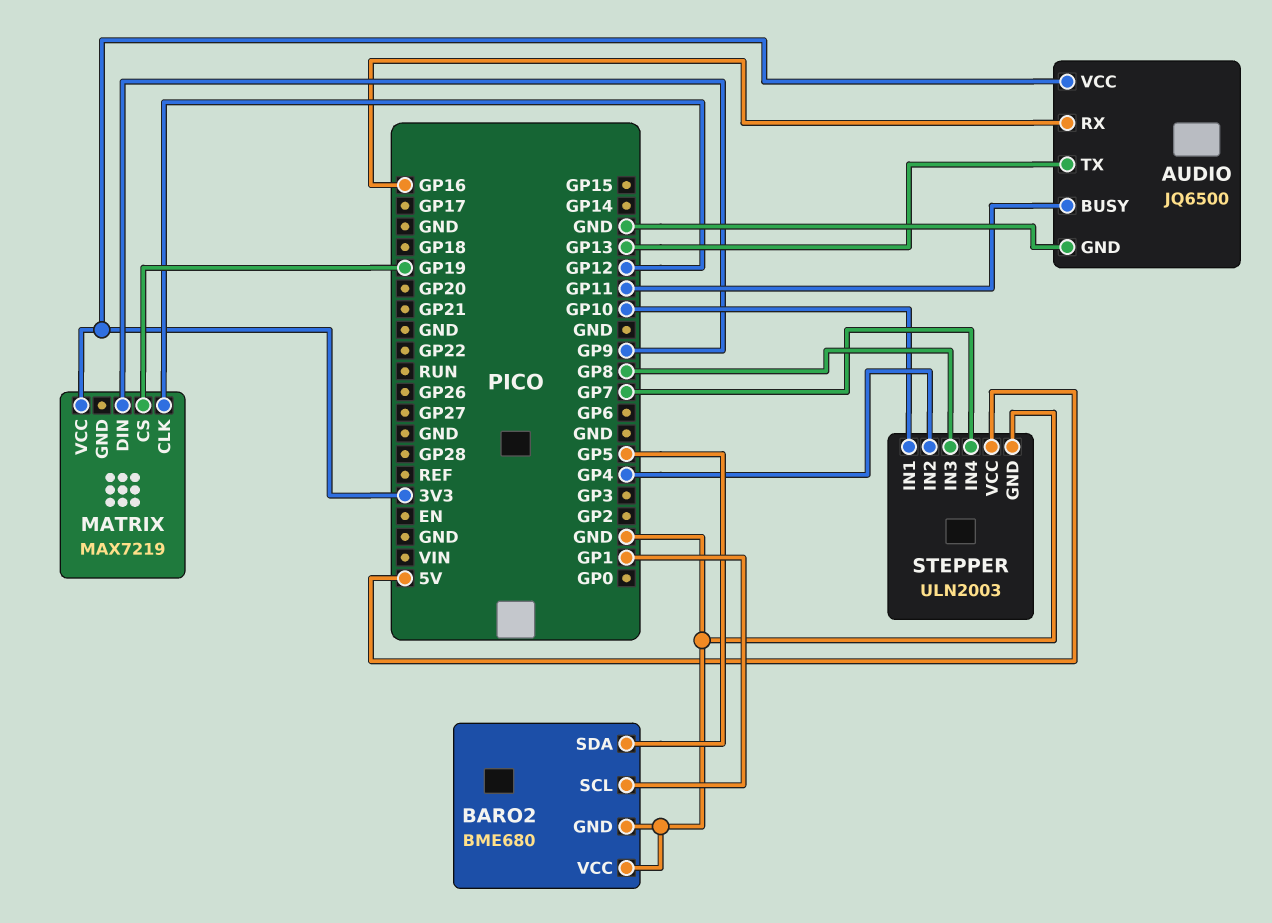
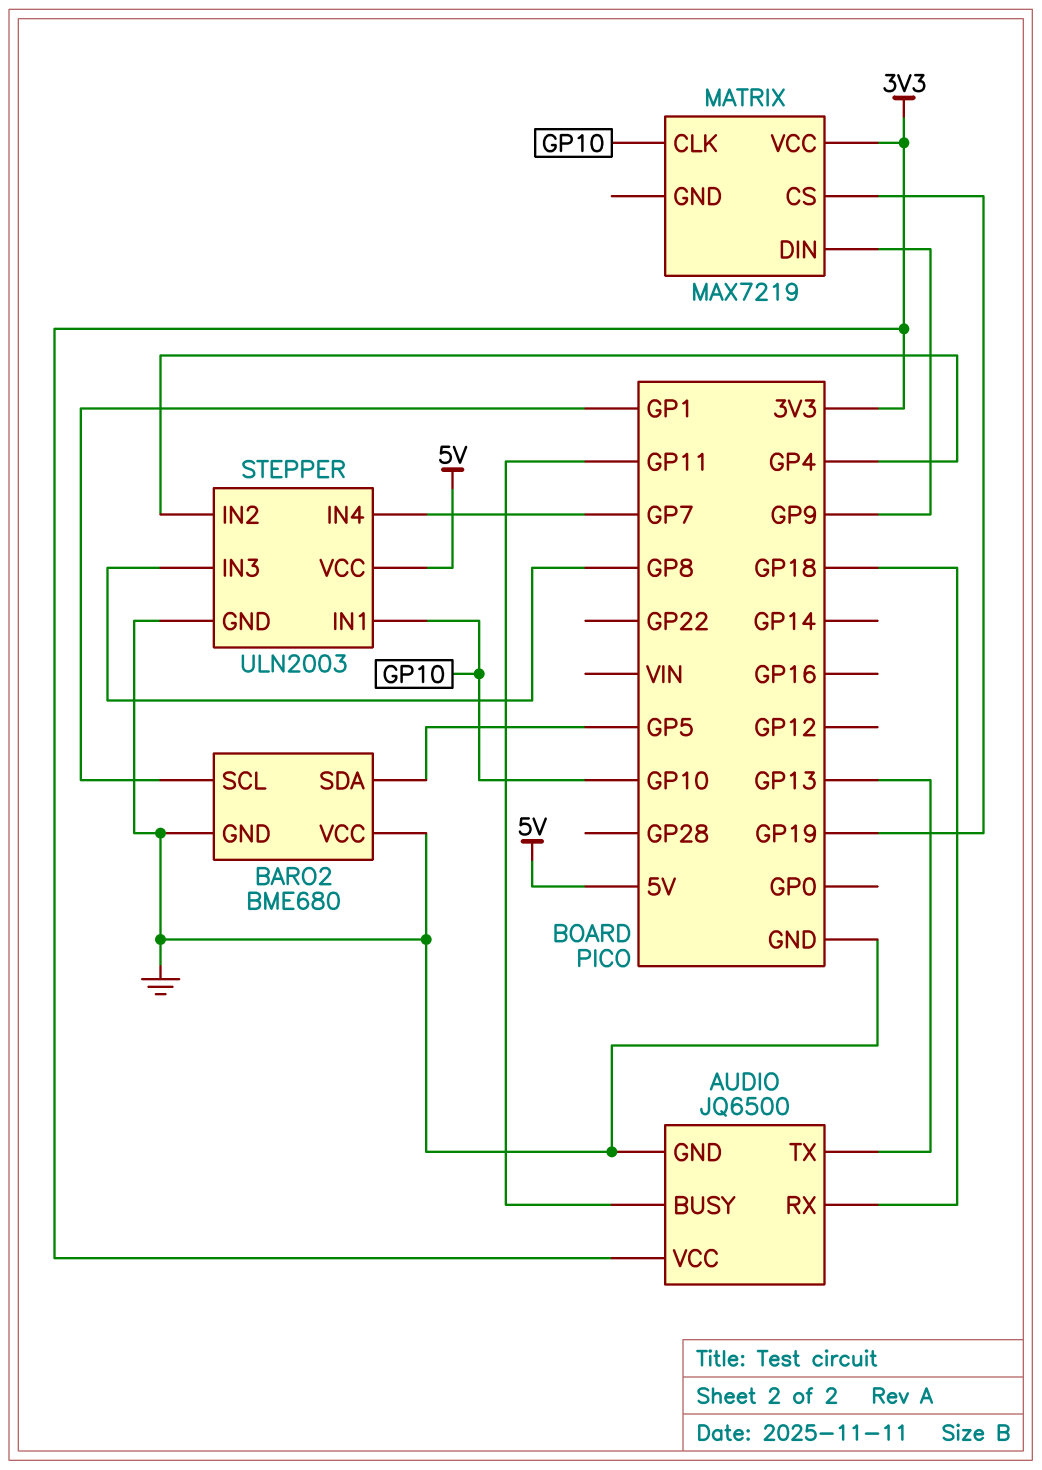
AUDIO pin RX: GP16 -> GP18
MATRIX pin CLK: GP12 -> GP10

